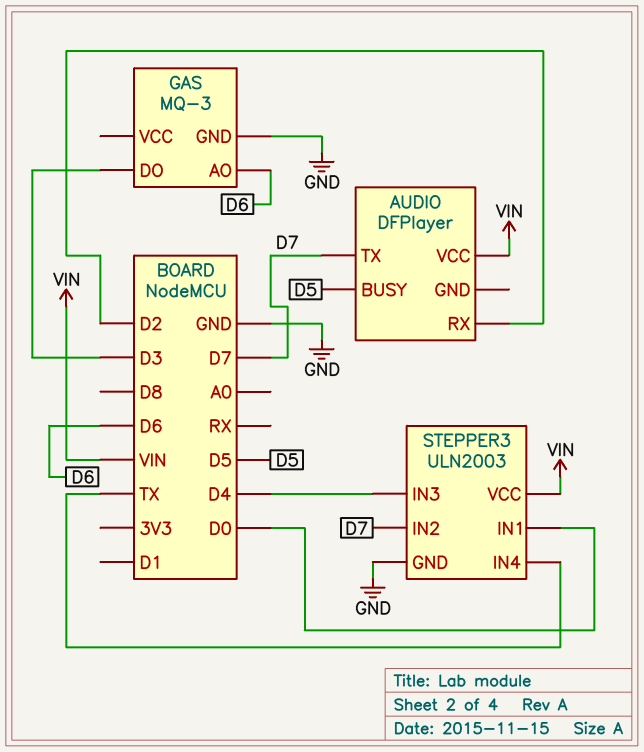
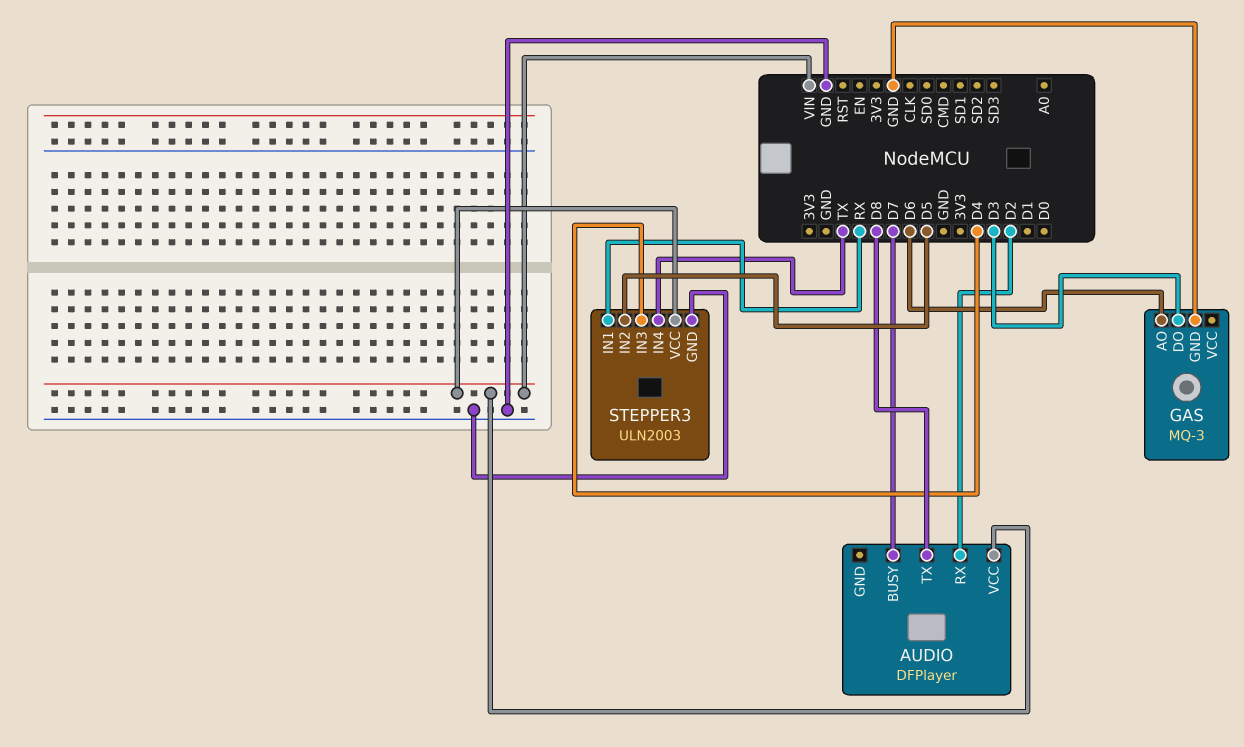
AUDIO pin BUSY: D5 -> D7
AUDIO pin TX: D7 -> D8
STEPPER3 pin IN1: D0 -> RX
STEPPER3 pin IN2: D7 -> D5

